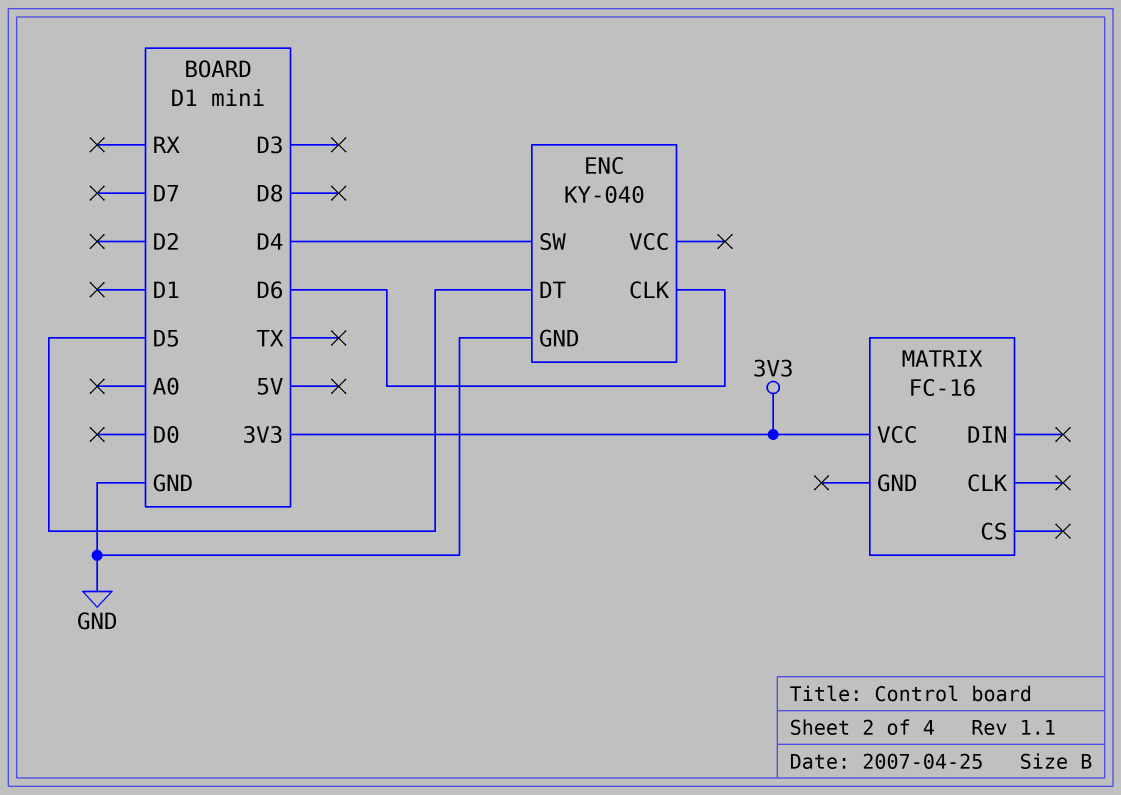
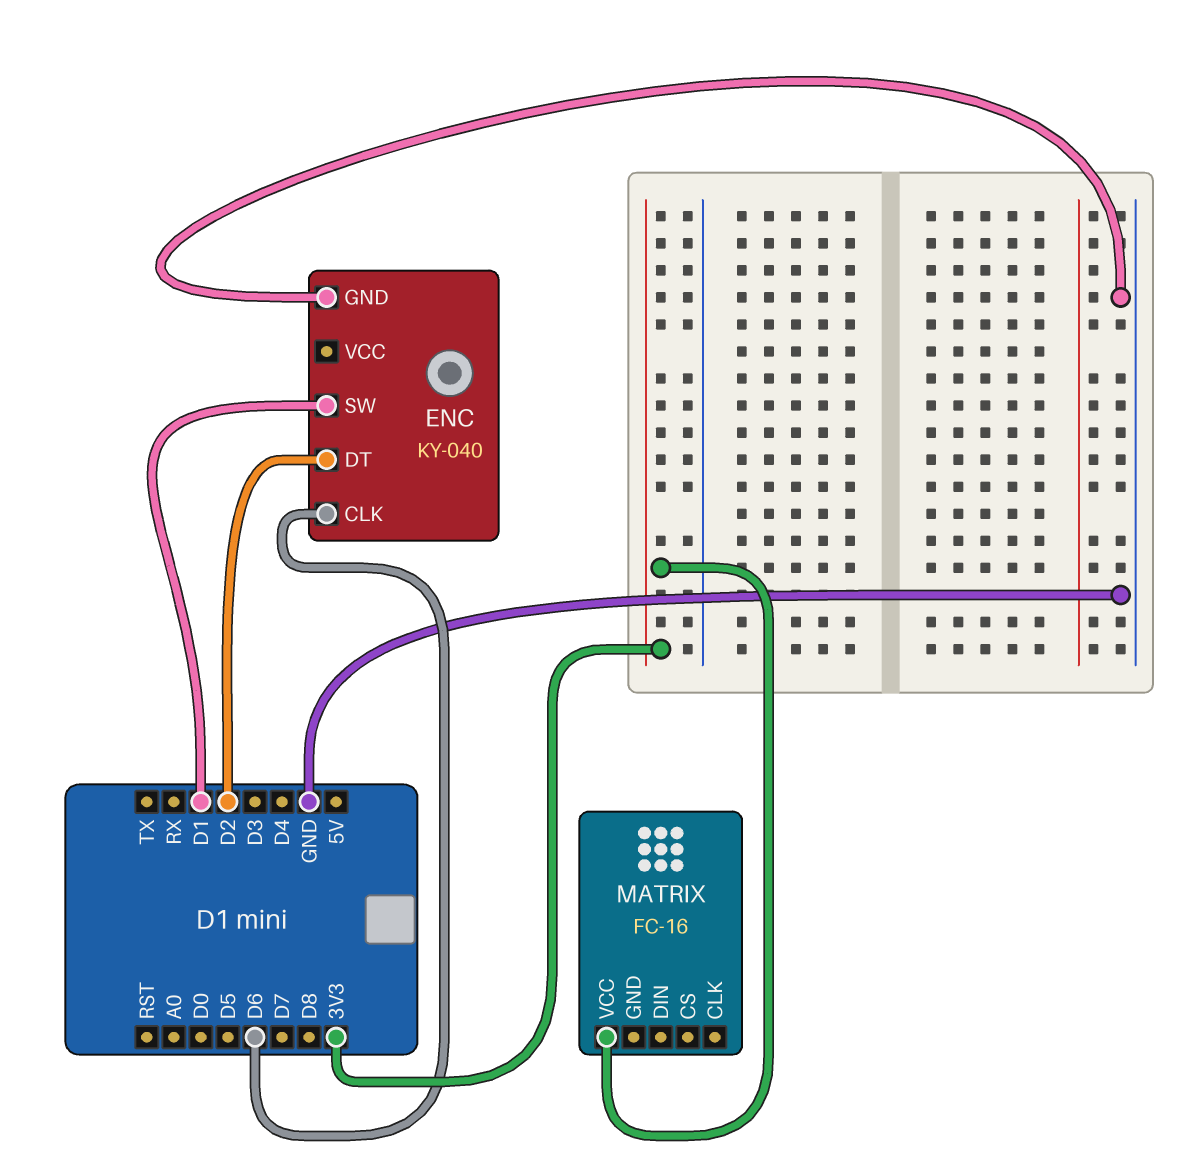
ENC pin DT: D5 -> D2
ENC pin SW: D4 -> D1

